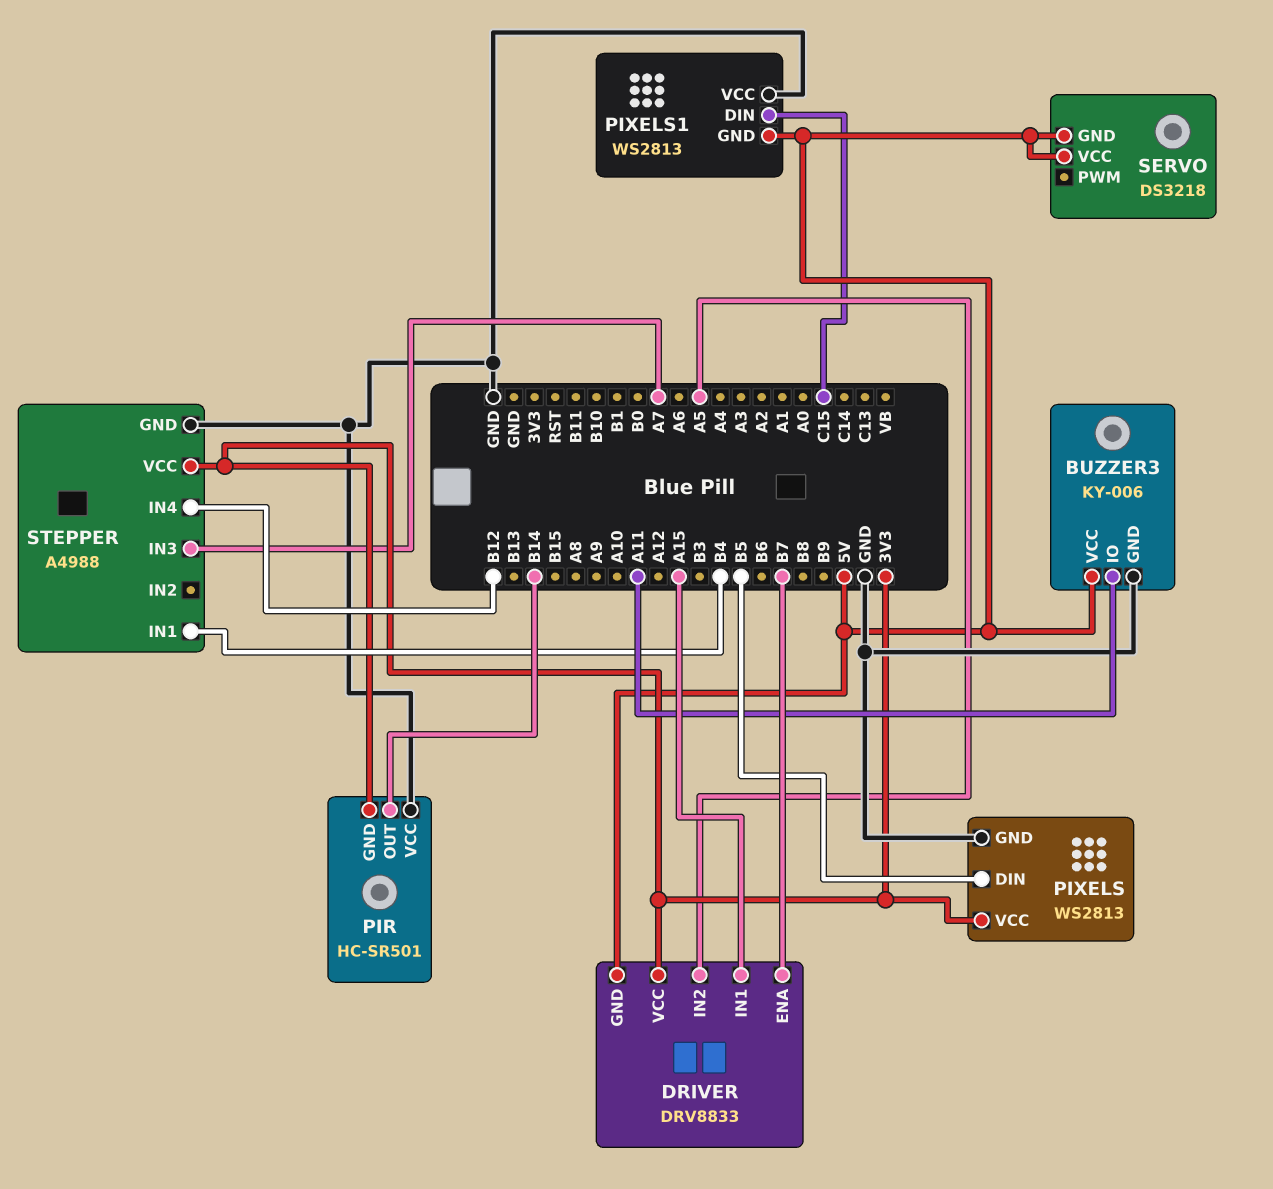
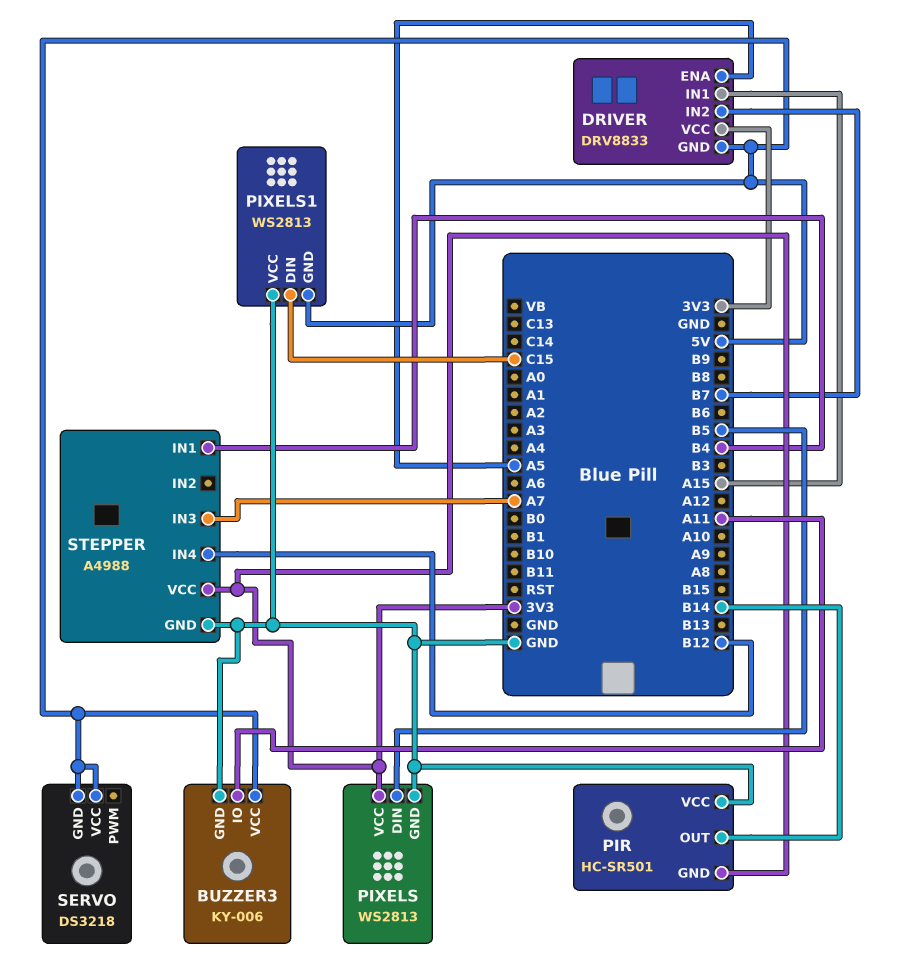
DRIVER pin ENA: B7 -> A5
DRIVER pin IN2: A5 -> B7

